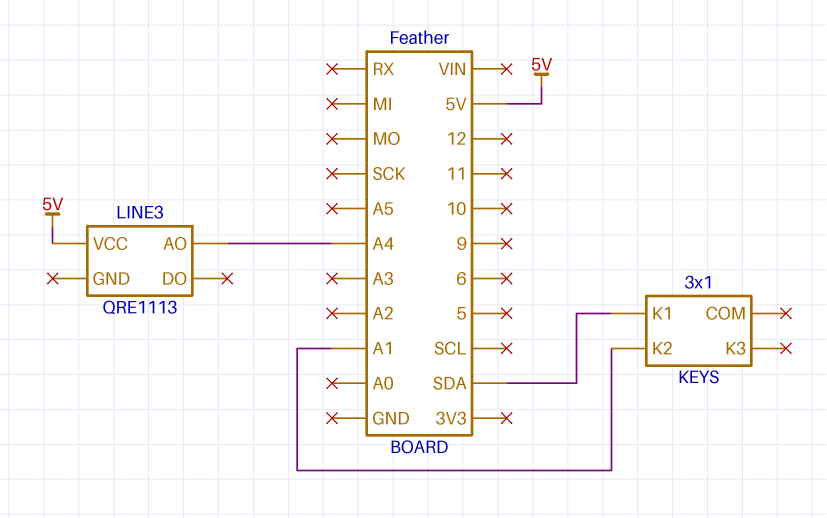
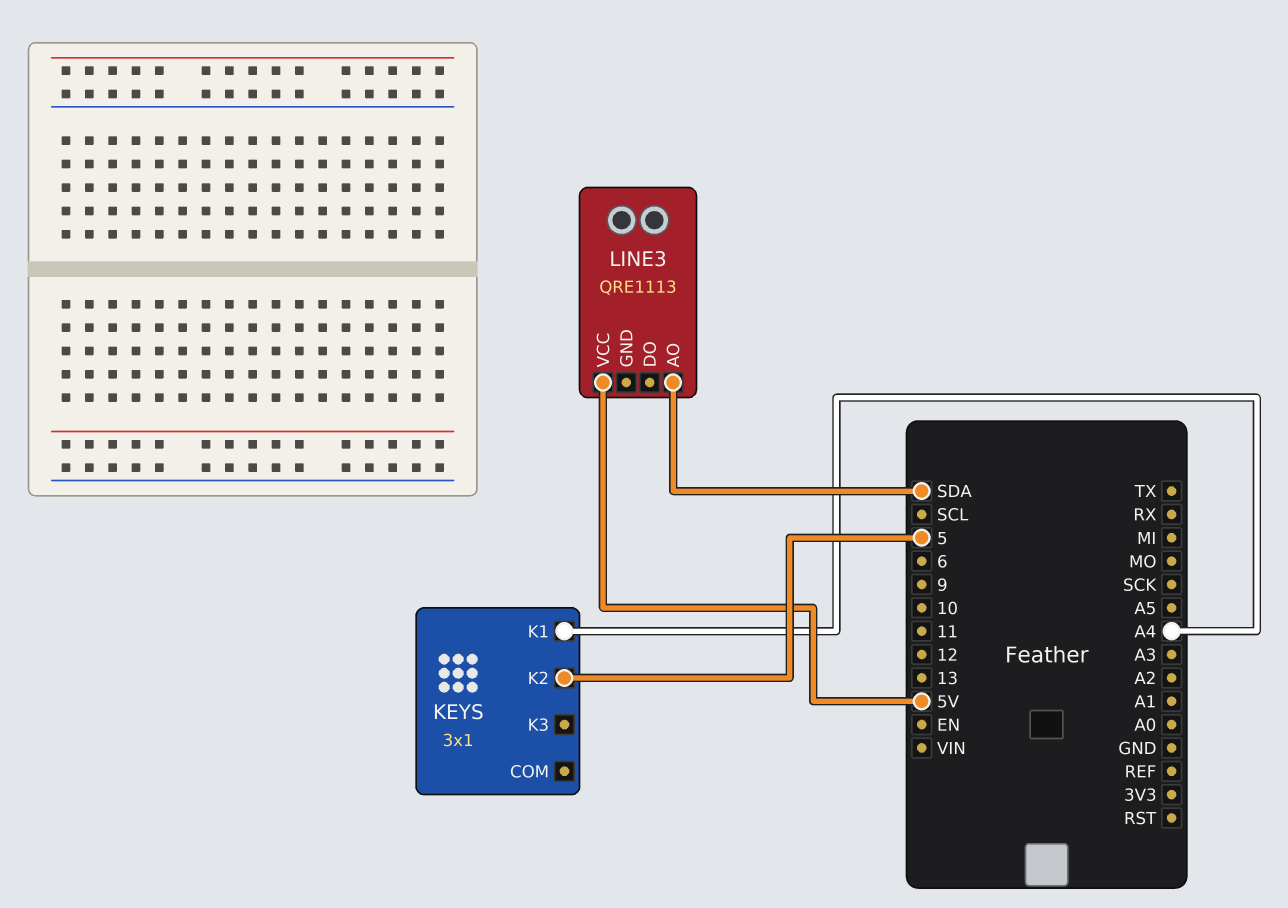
KEYS pin K1: SDA -> A4
KEYS pin K2: A1 -> 5
LINE3 pin AO: A4 -> SDA

